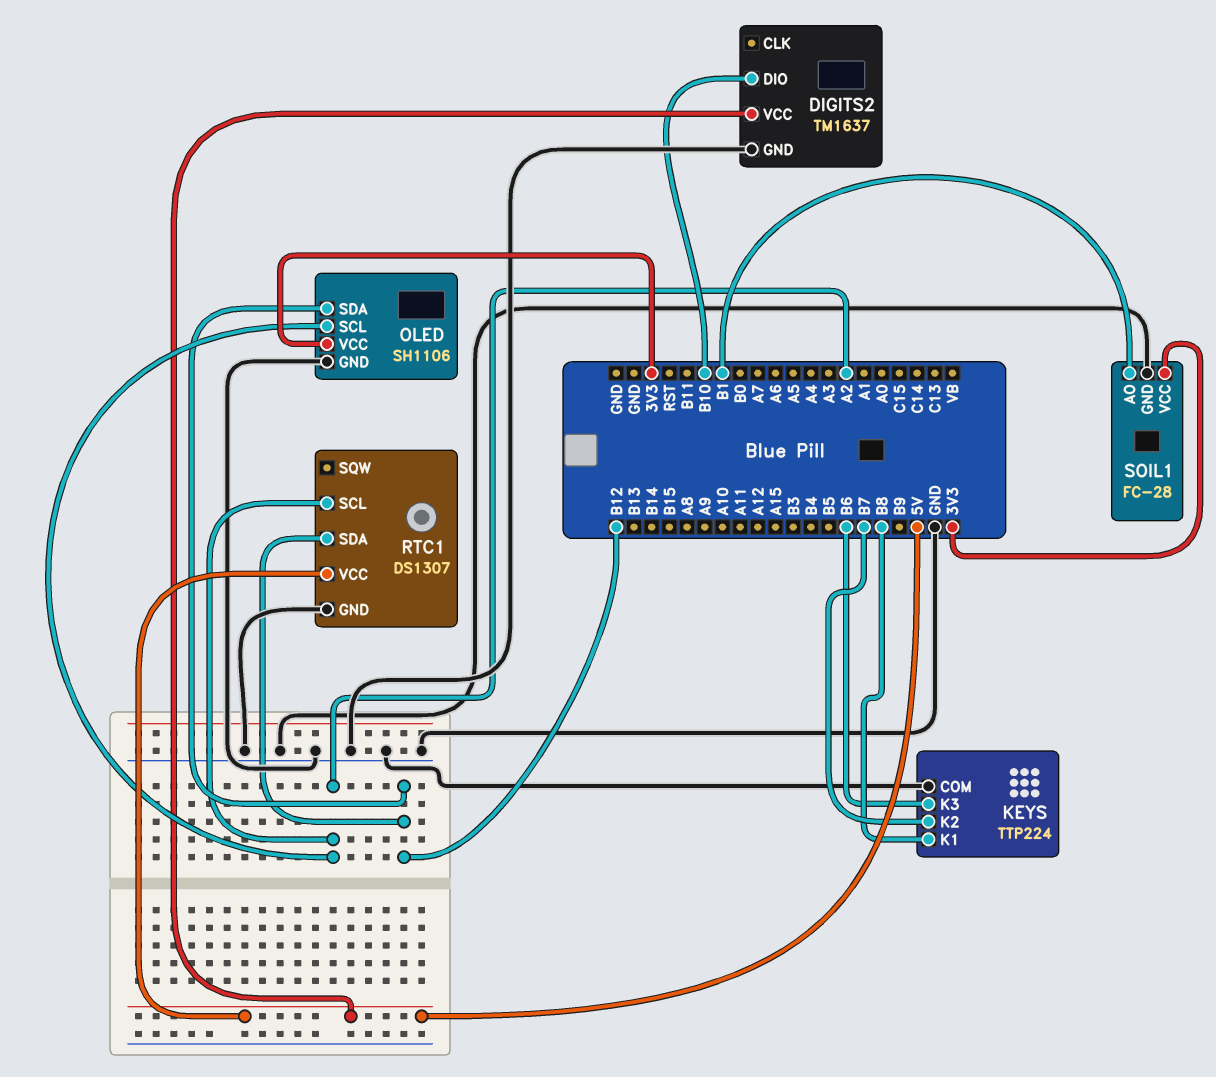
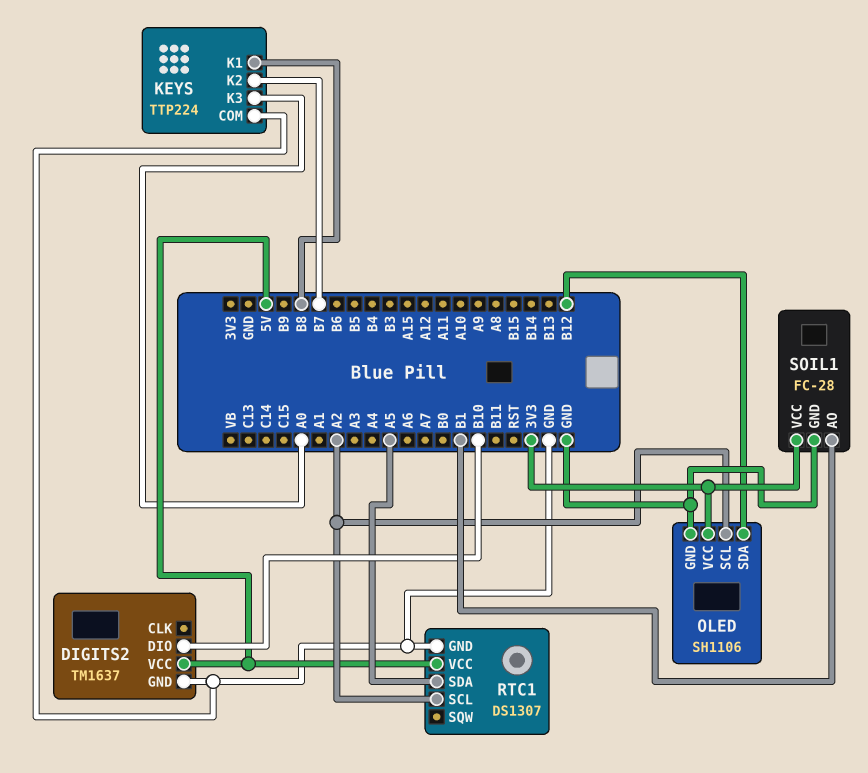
KEYS pin K3: B6 -> A0
RTC1 pin SDA: B12 -> A5

